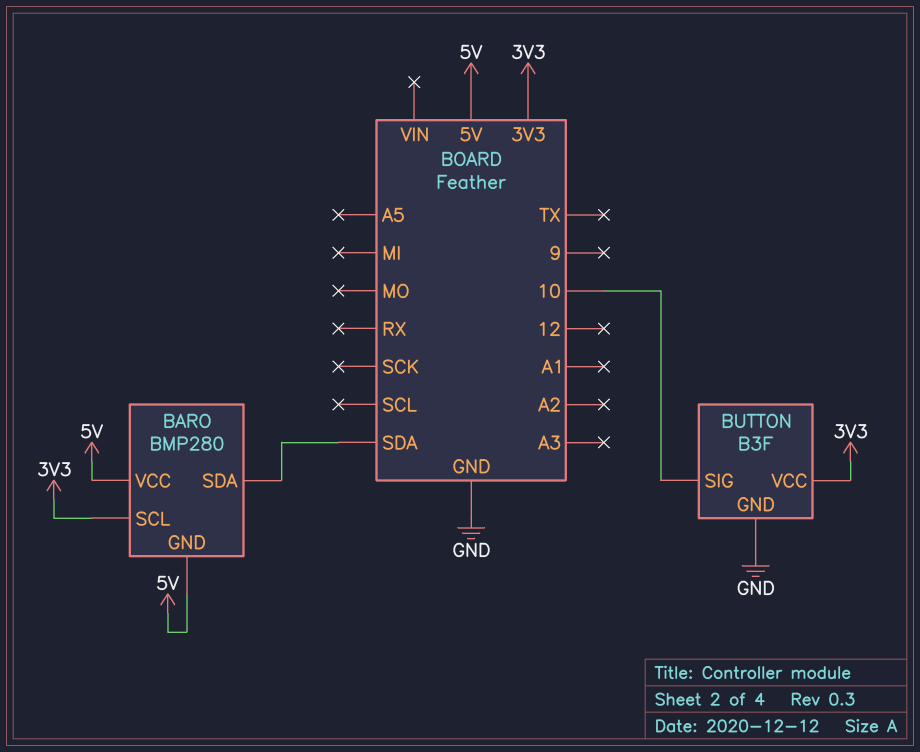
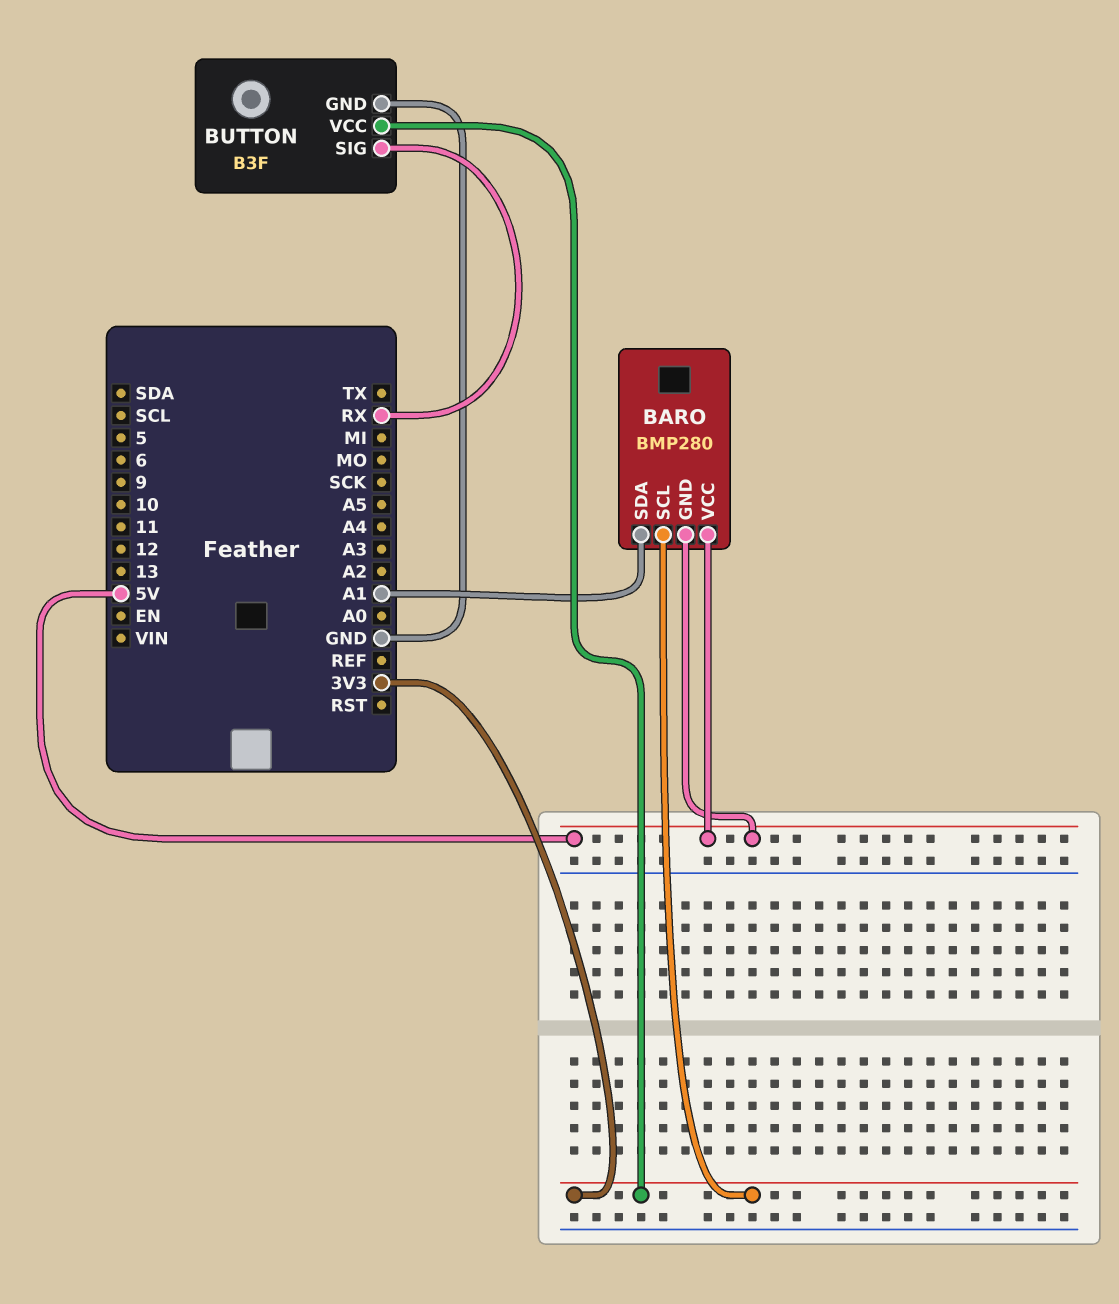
BARO pin SDA: SDA -> A1
BUTTON pin SIG: 10 -> RX

